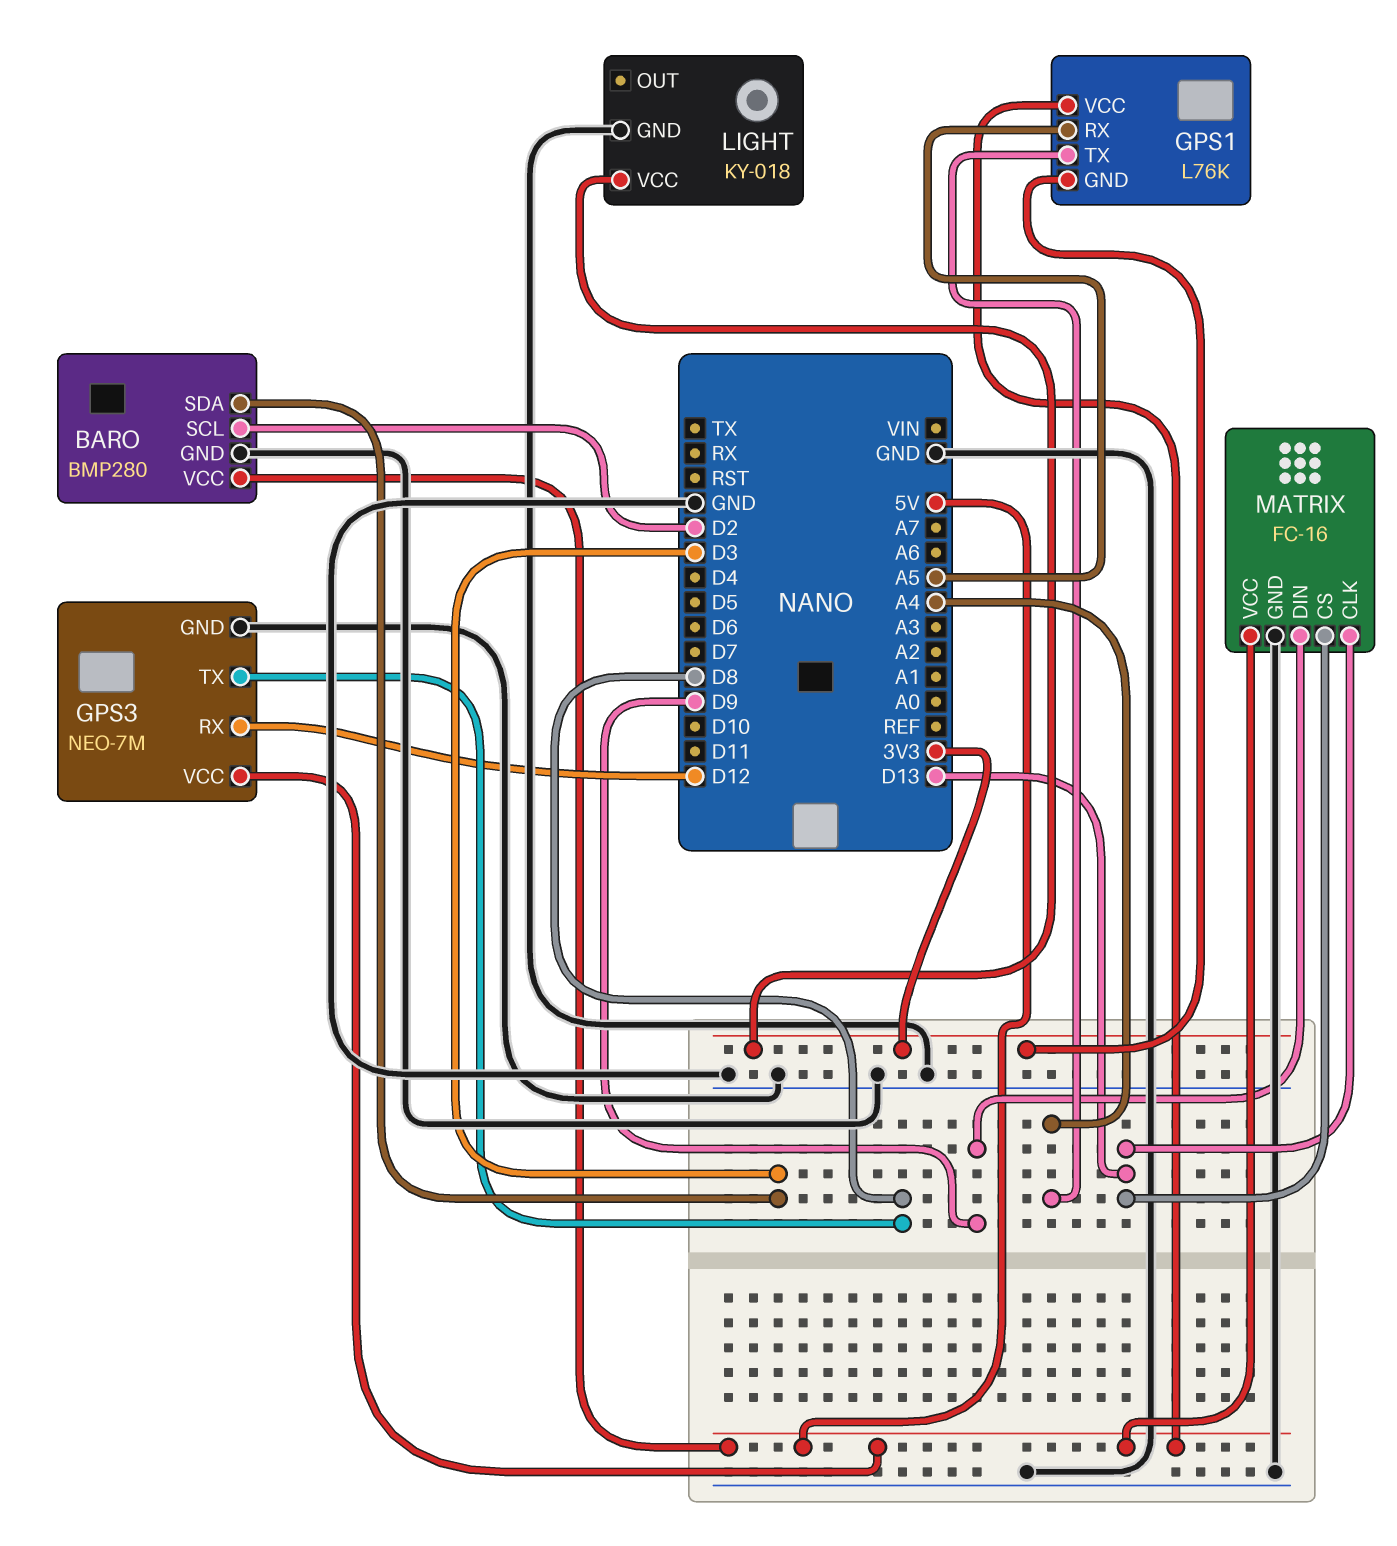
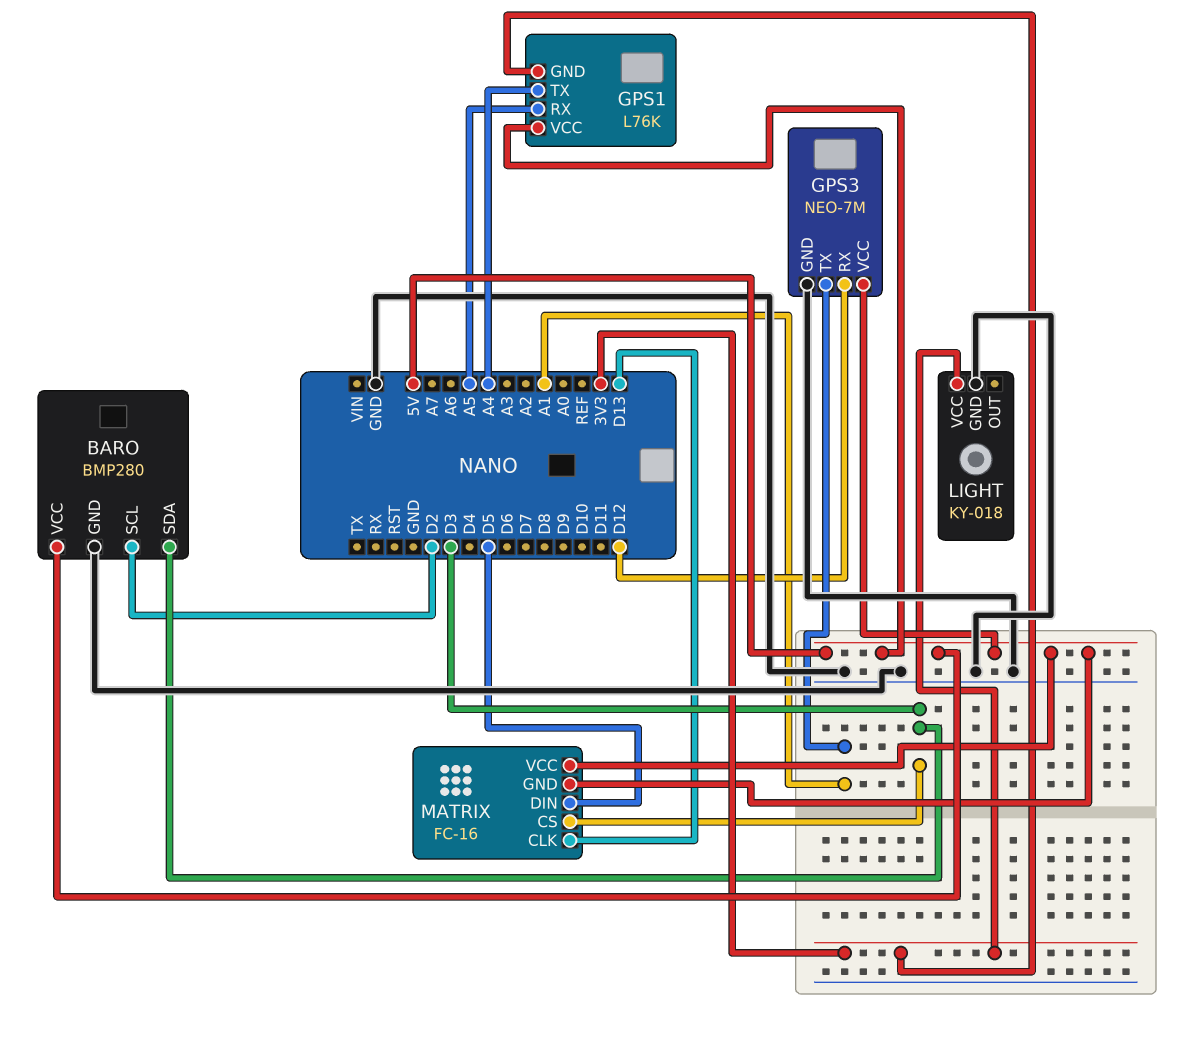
GPS3 pin TX: D8 -> A1
MATRIX pin CS: D13 -> D3
MATRIX pin DIN: D9 -> D5
MATRIX pin GND: GND -> 5V

